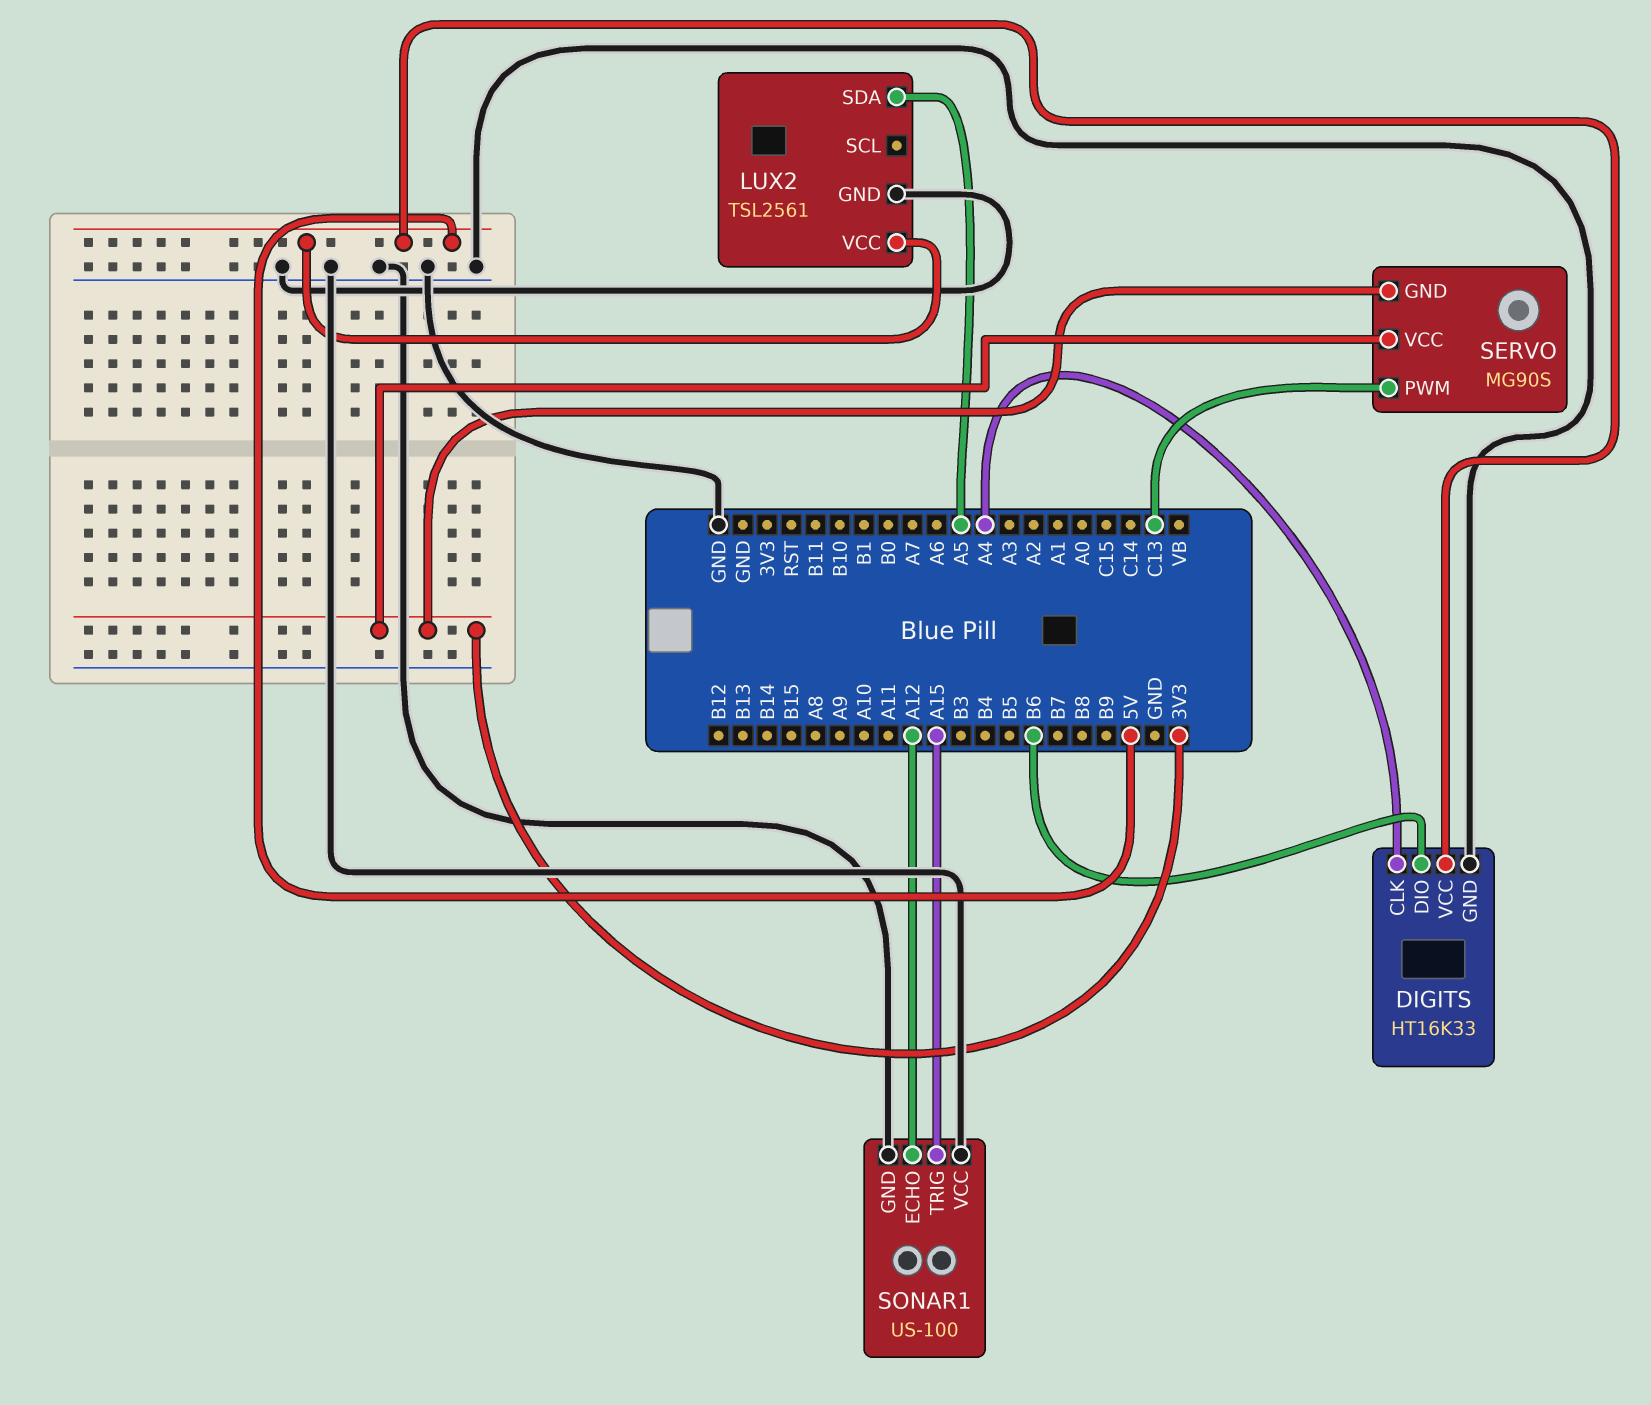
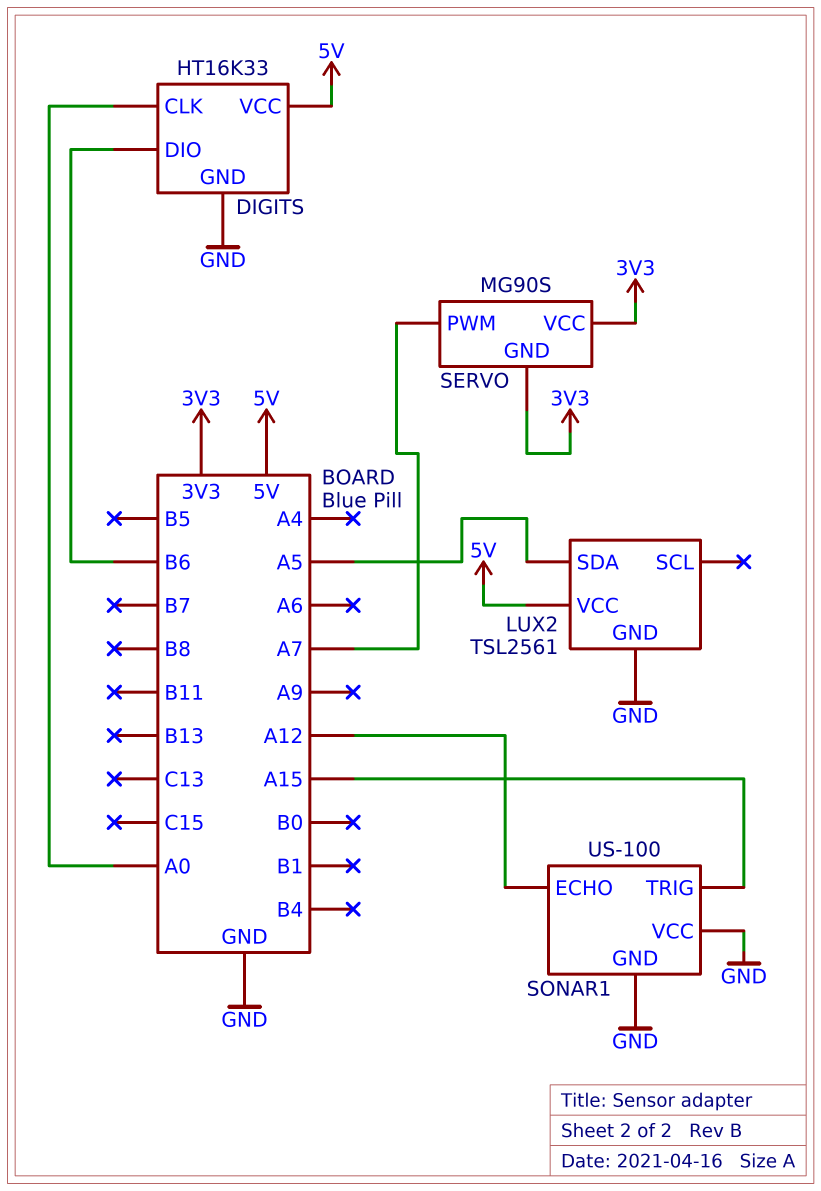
DIGITS pin CLK: A4 -> A0
SERVO pin PWM: C13 -> A7

